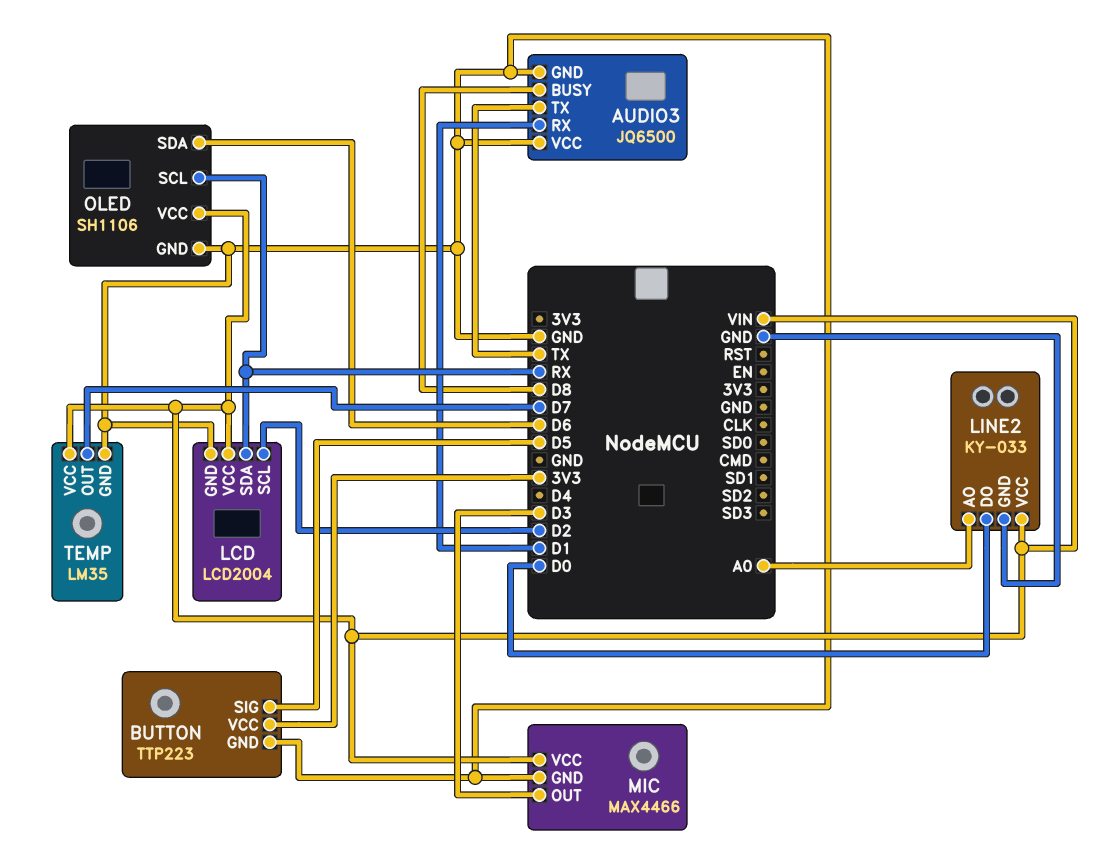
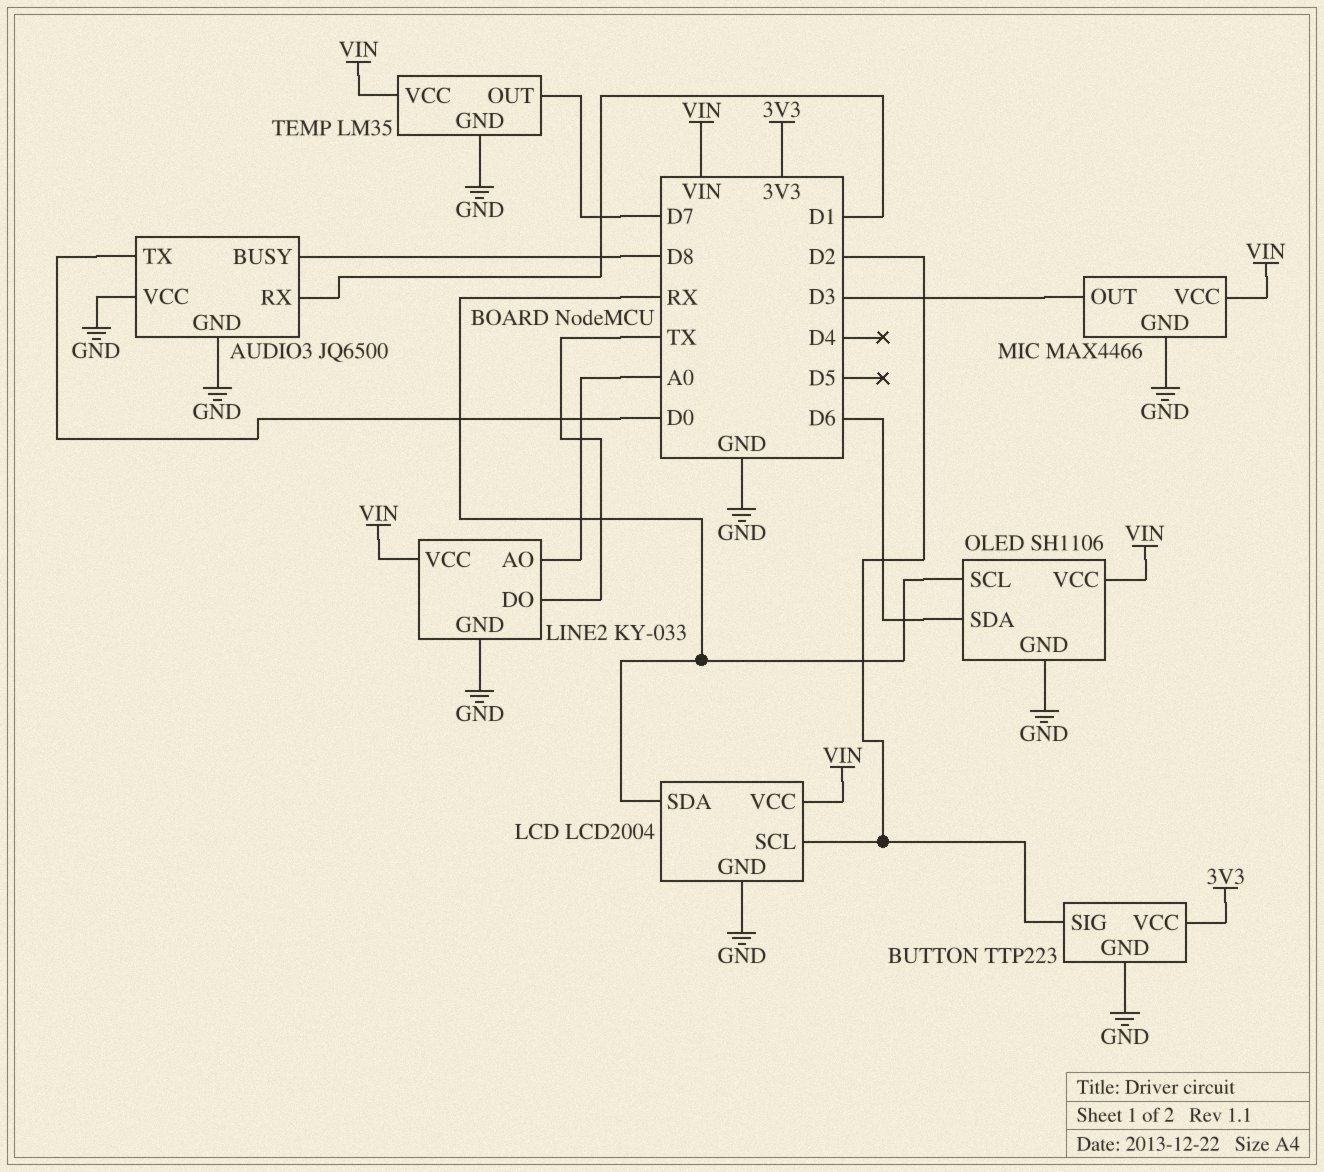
AUDIO3 pin TX: TX -> D0
BUTTON pin SIG: D5 -> D2
LINE2 pin DO: D0 -> TX

